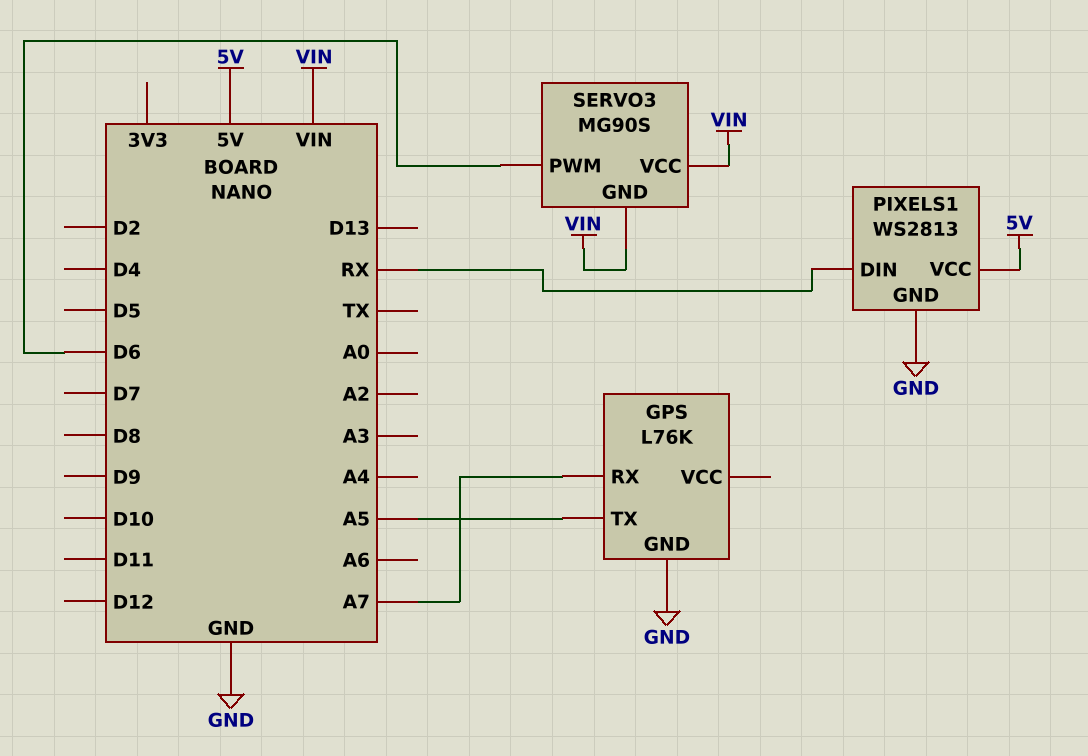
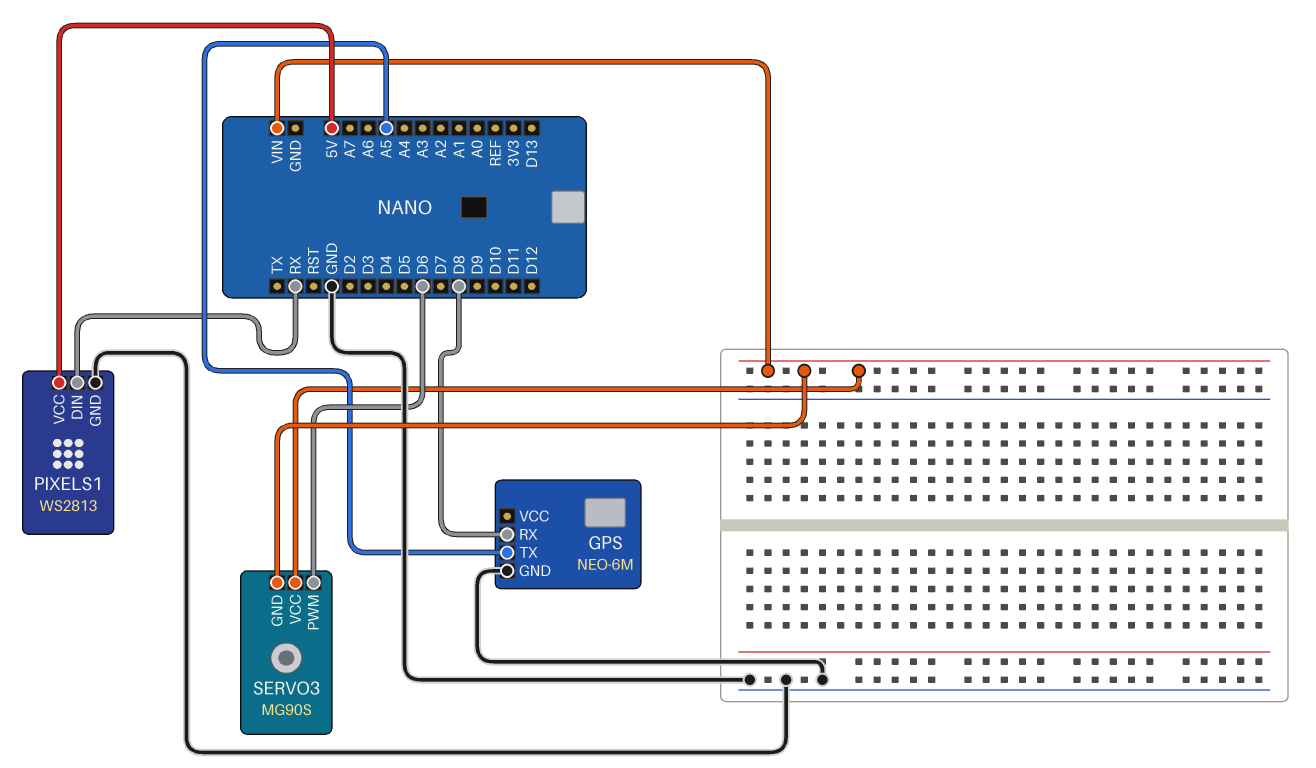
GPS: L76K -> NEO-6M
GPS pin RX: A7 -> D8

